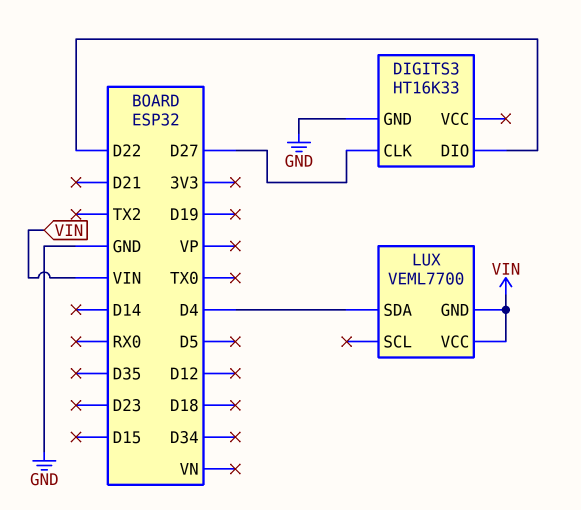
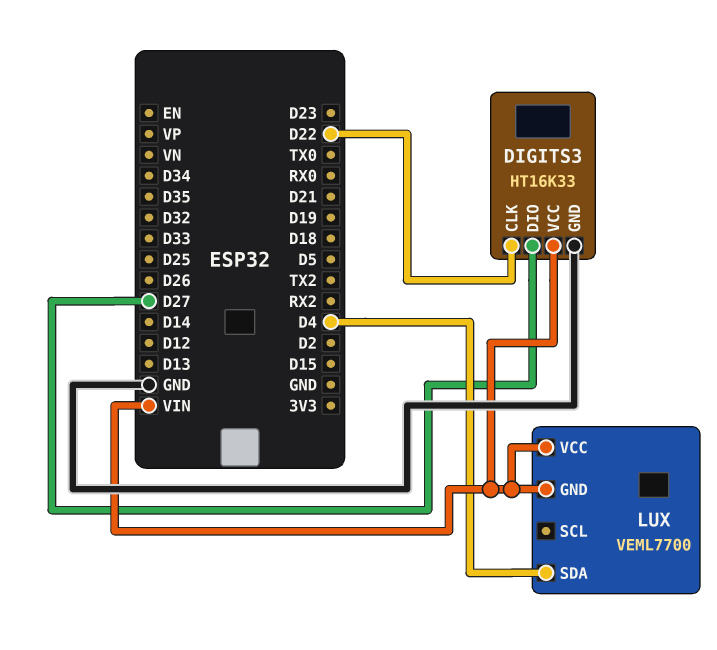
DIGITS3 pin CLK: D27 -> D22
DIGITS3 pin DIO: D22 -> D27
DIGITS3 pin VCC: none -> VIN

